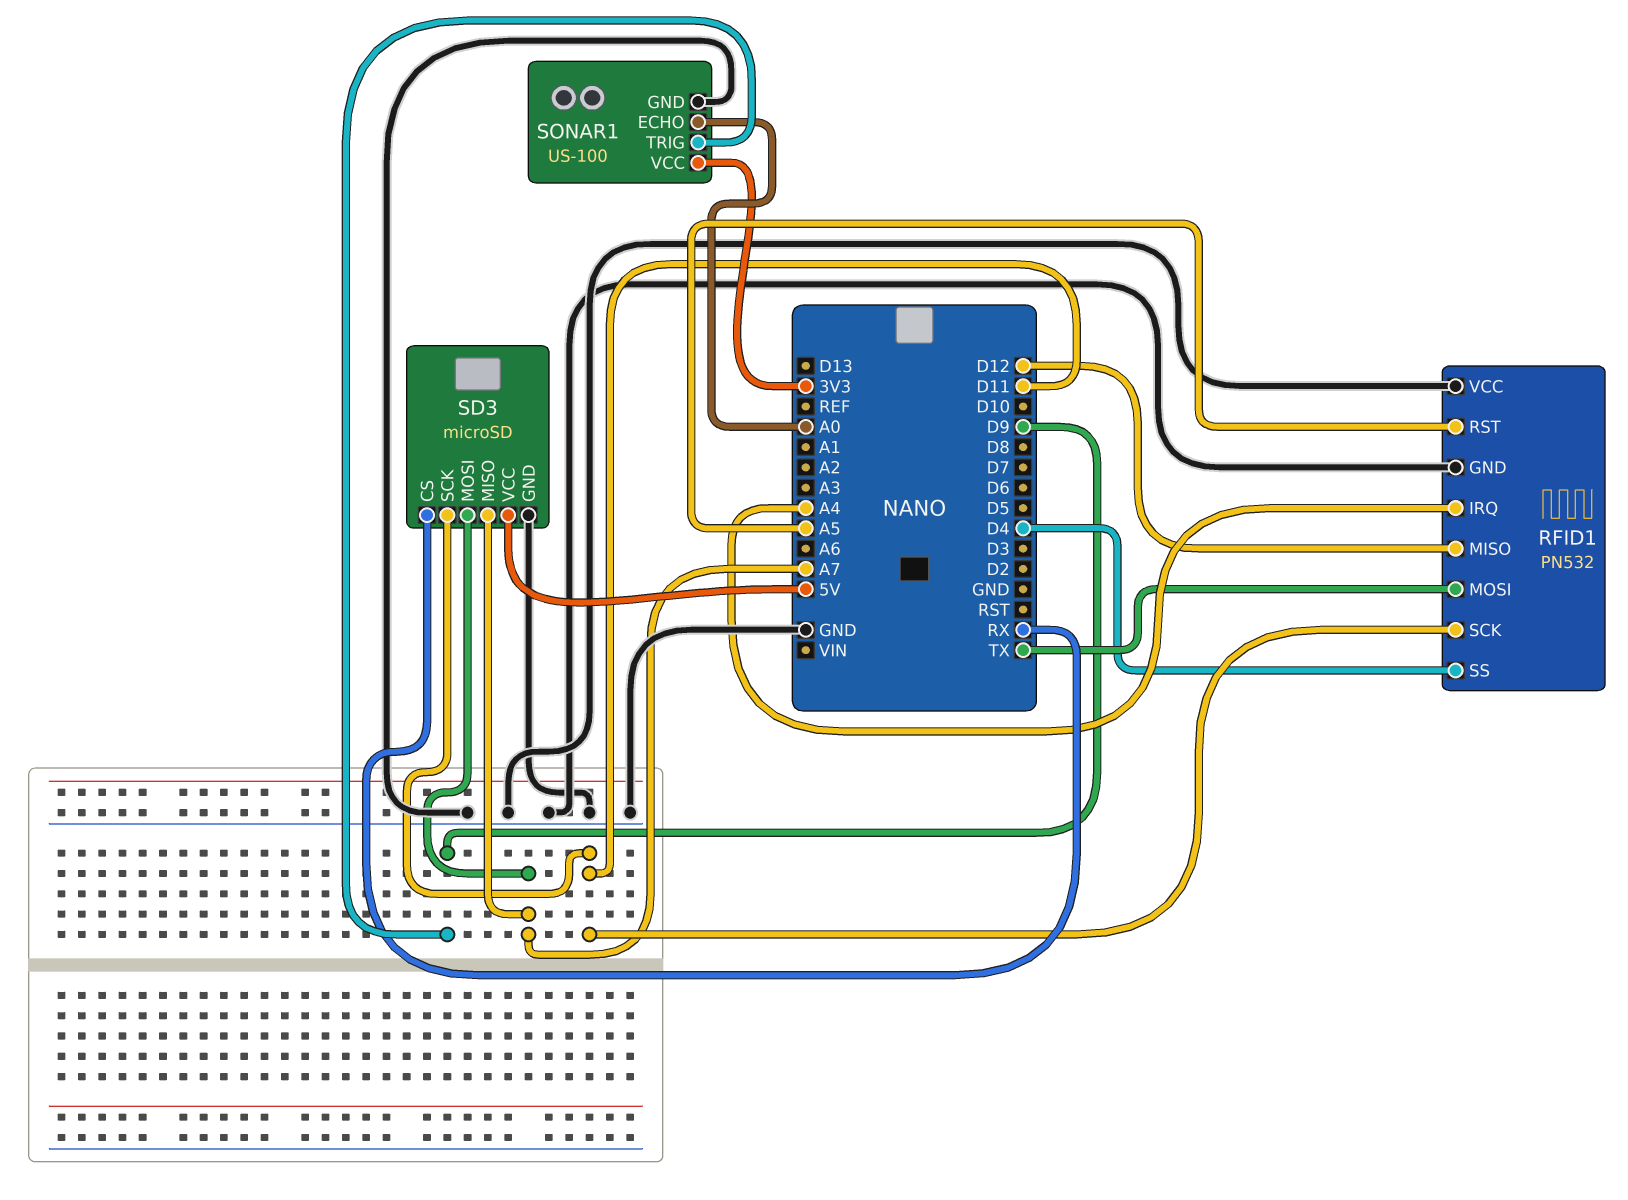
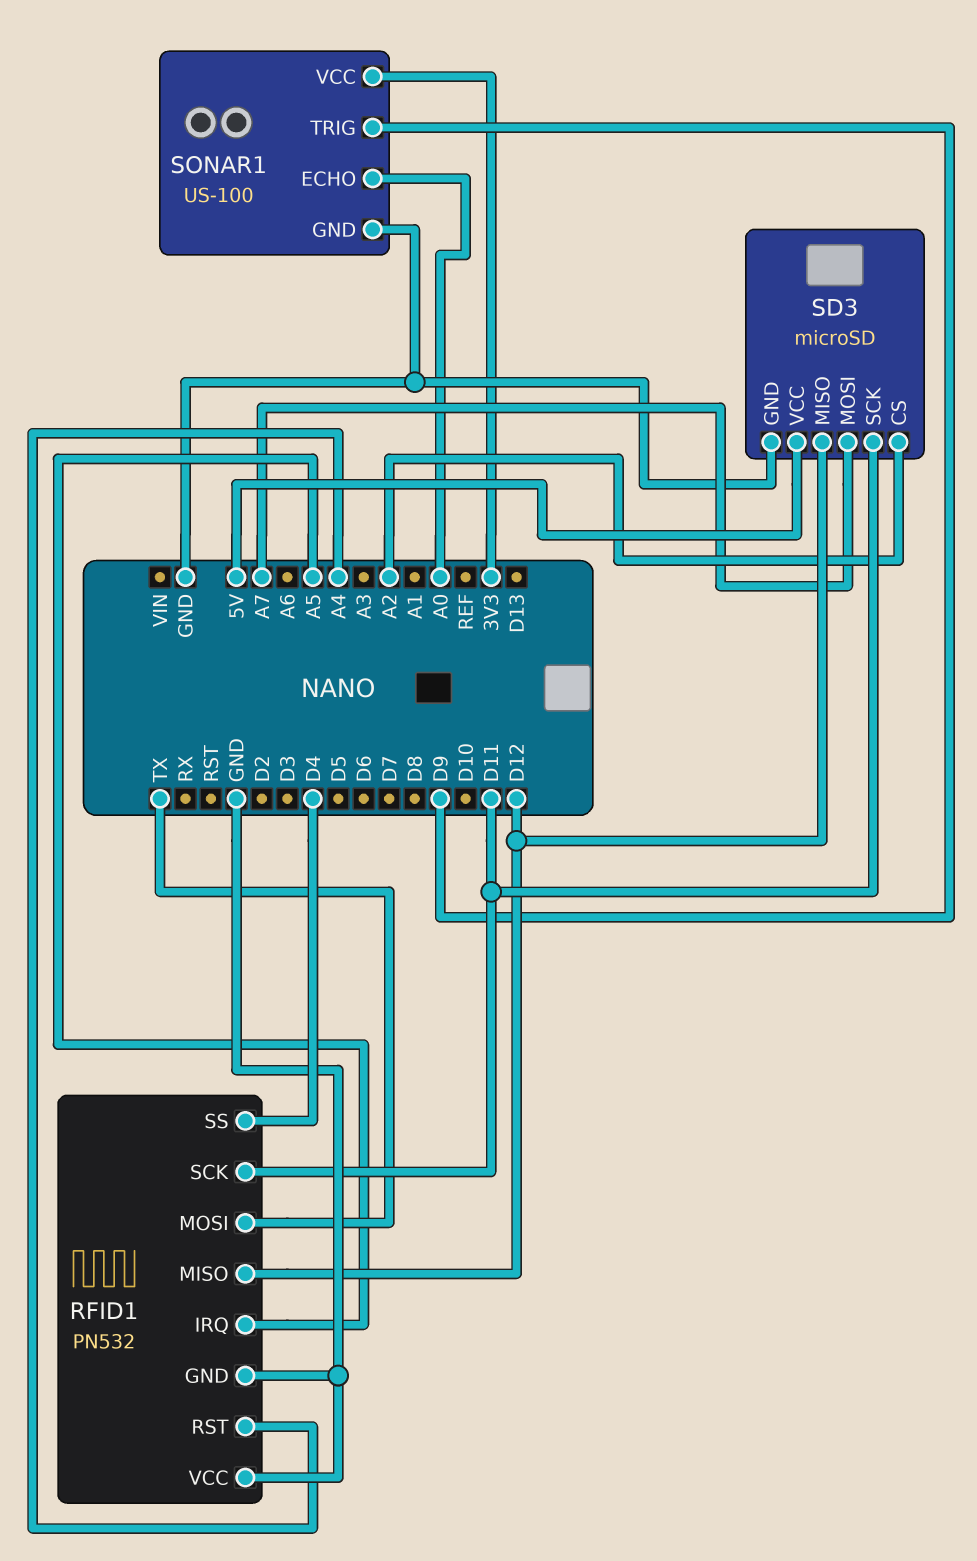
RFID1 pin IRQ: A4 -> A5
RFID1 pin RST: A5 -> A4
SD3 pin CS: RX -> A2
SD3 pin MISO: A7 -> D12

